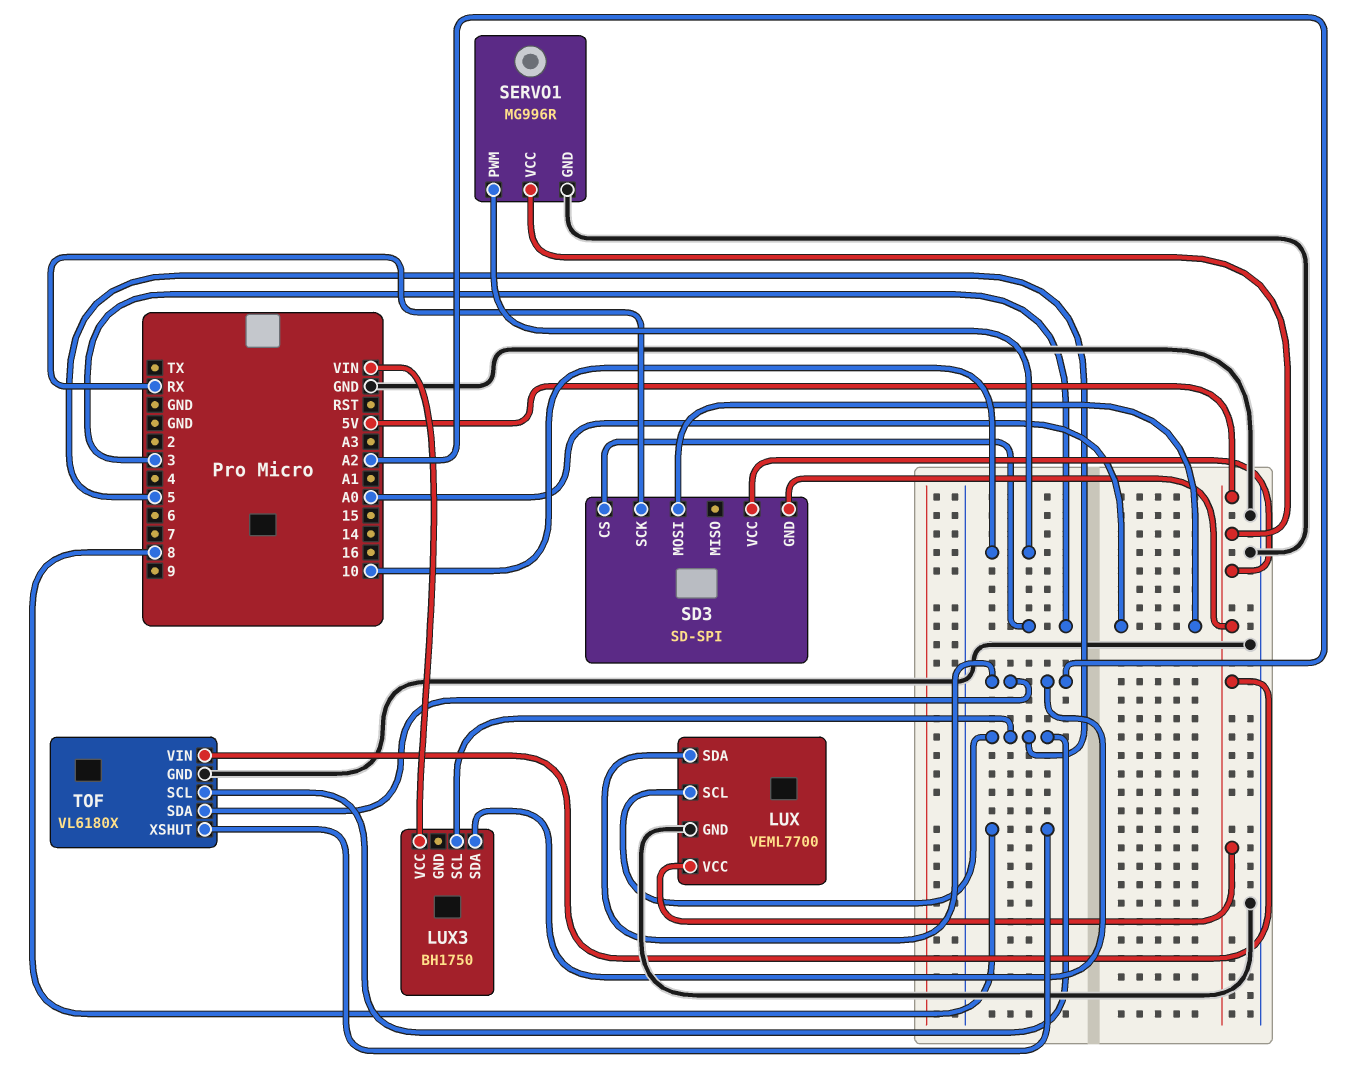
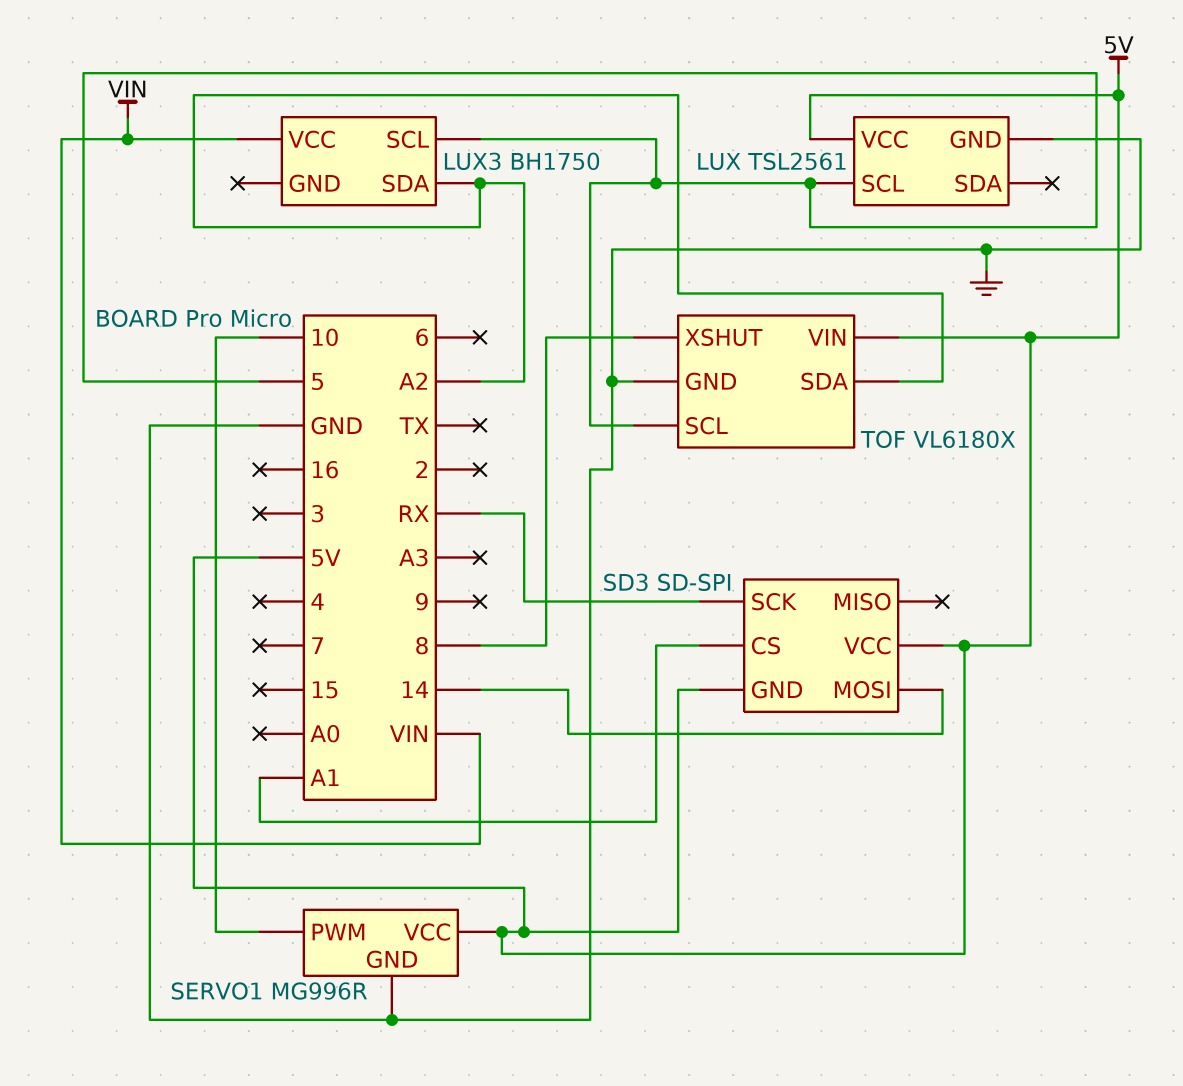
LUX: VEML7700 -> TSL2561
LUX pin SDA: A2 -> none
SD3 pin CS: 3 -> A1
SD3 pin MOSI: A0 -> 14

